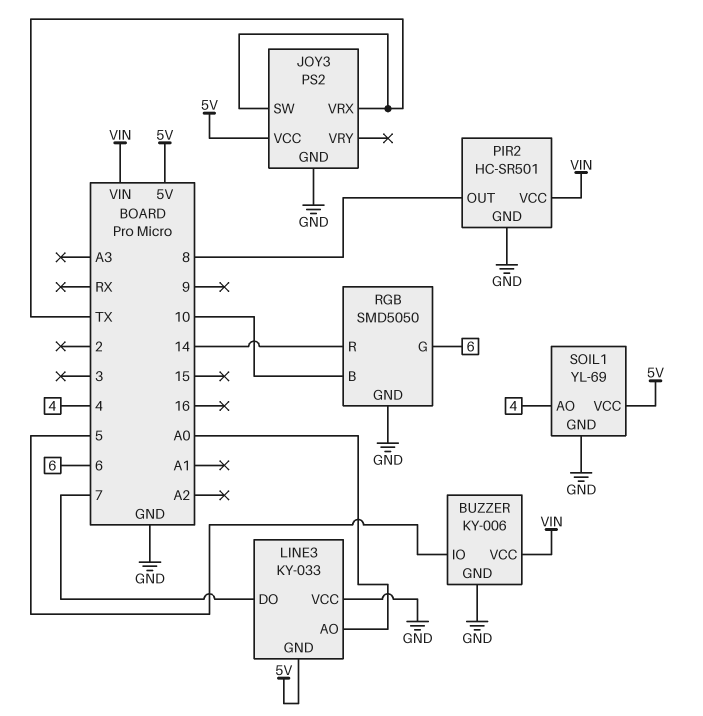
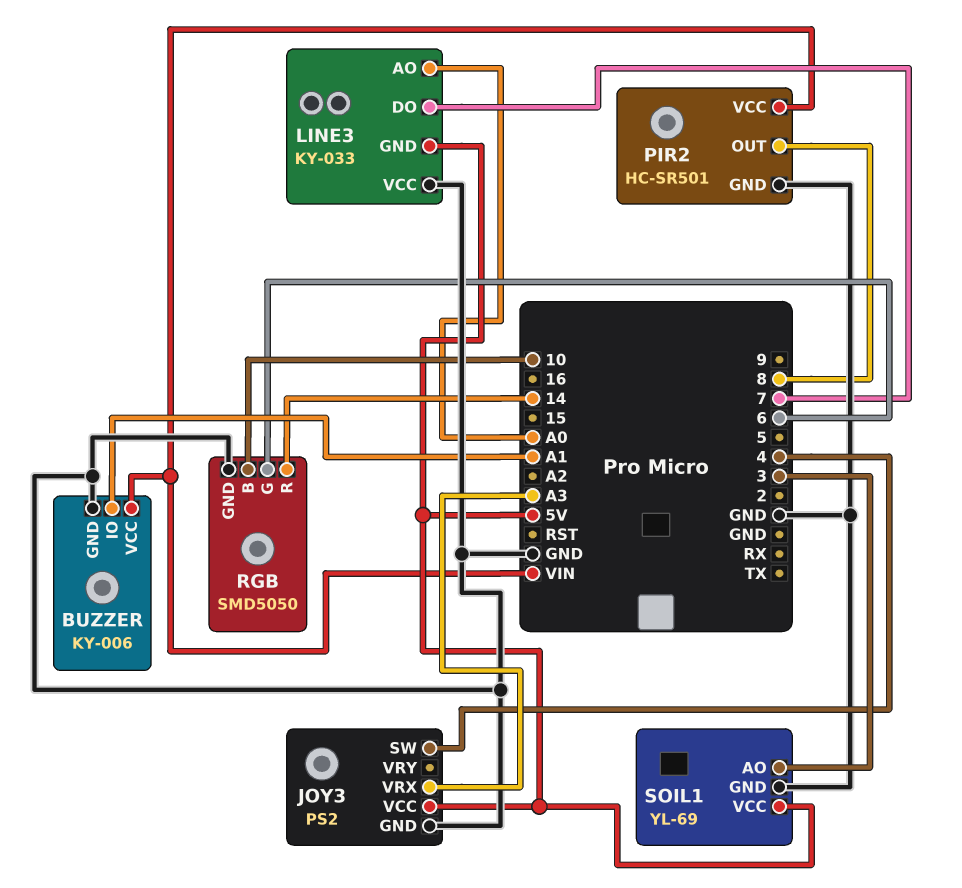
BUZZER pin IO: 5 -> A1
JOY3 pin SW: TX -> 4
JOY3 pin VRX: TX -> A3
SOIL1 pin AO: 4 -> 3

